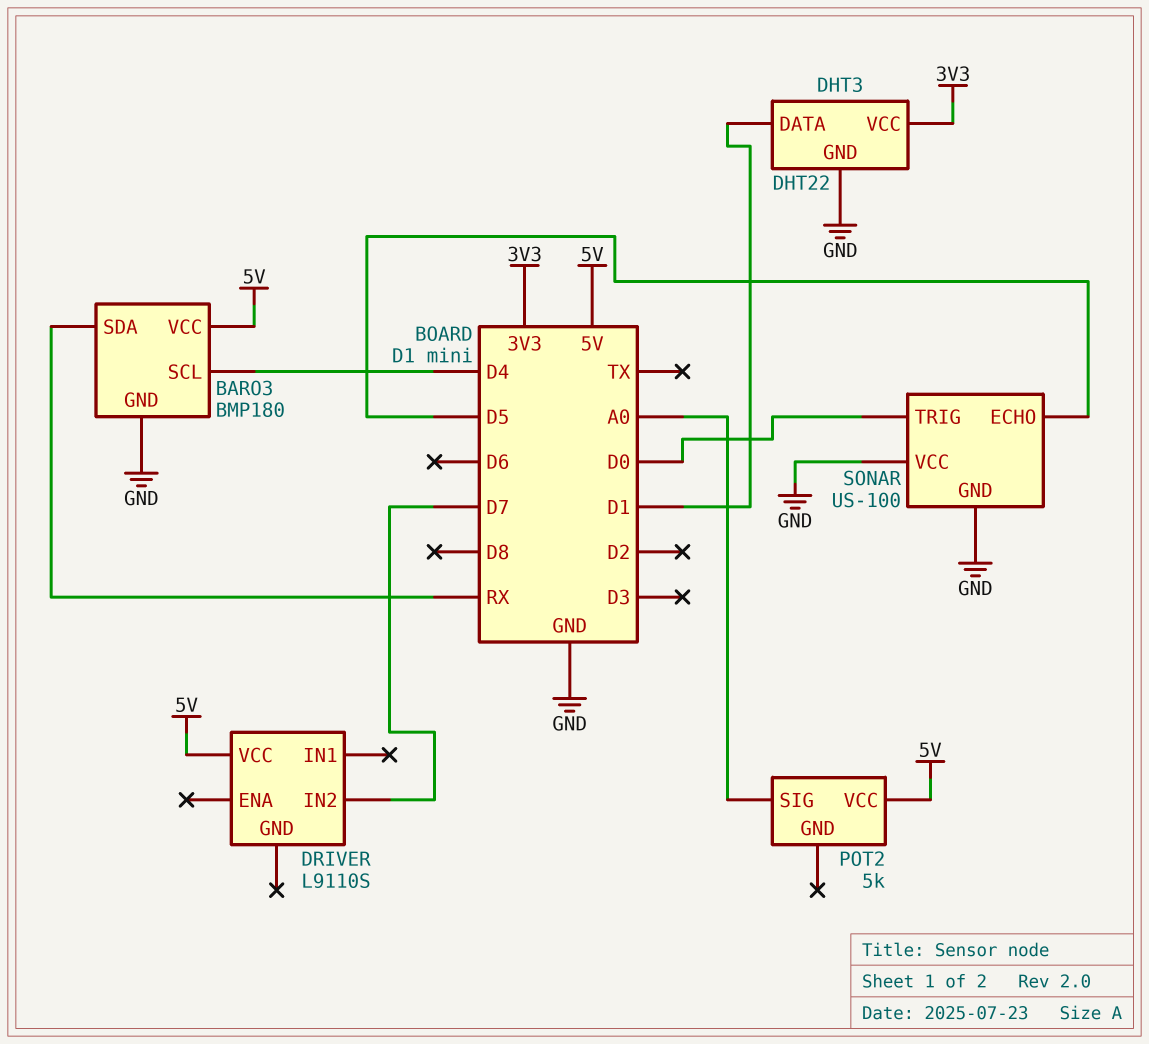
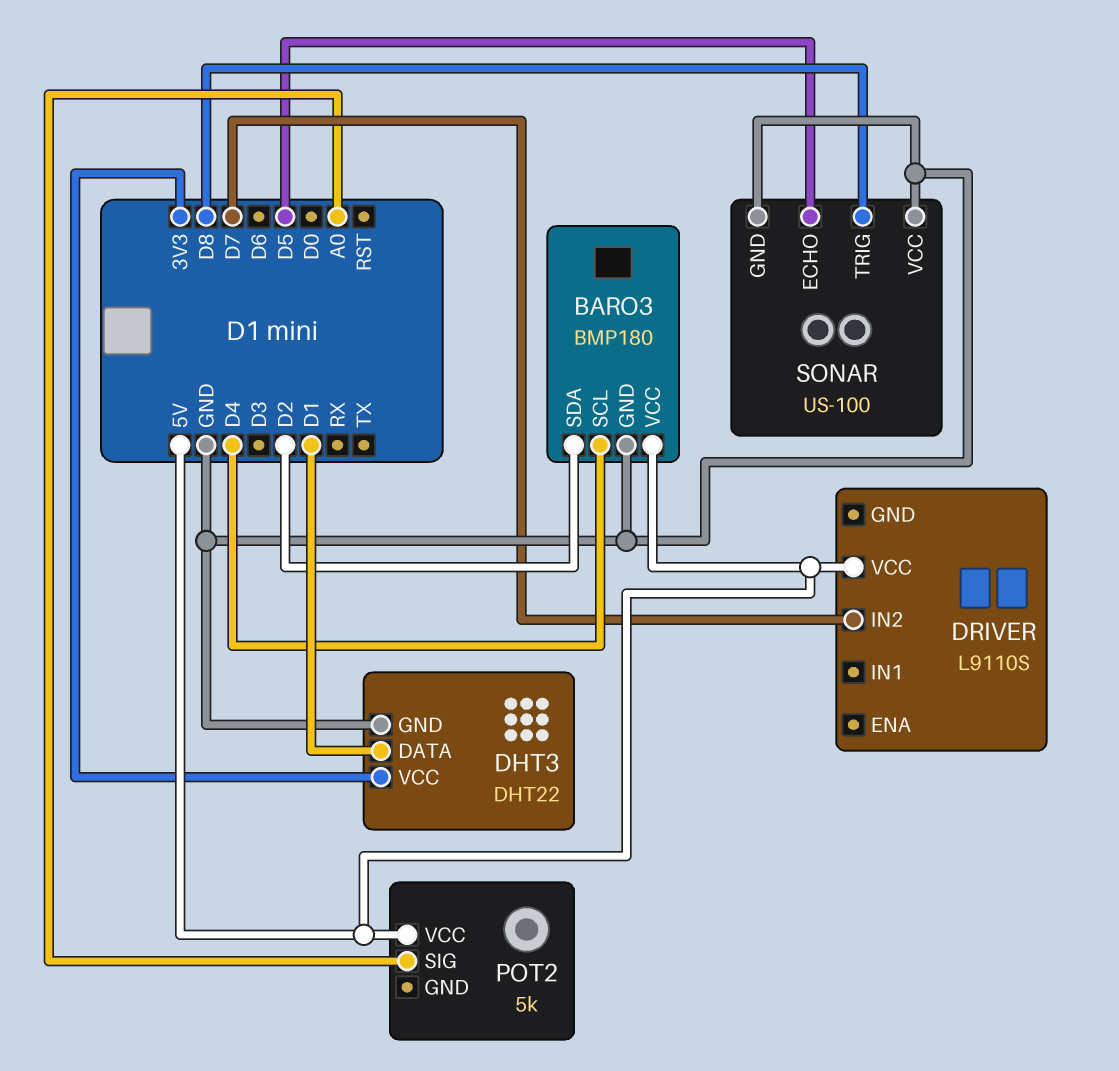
BARO3 pin SDA: RX -> D2
SONAR pin TRIG: D0 -> D8

